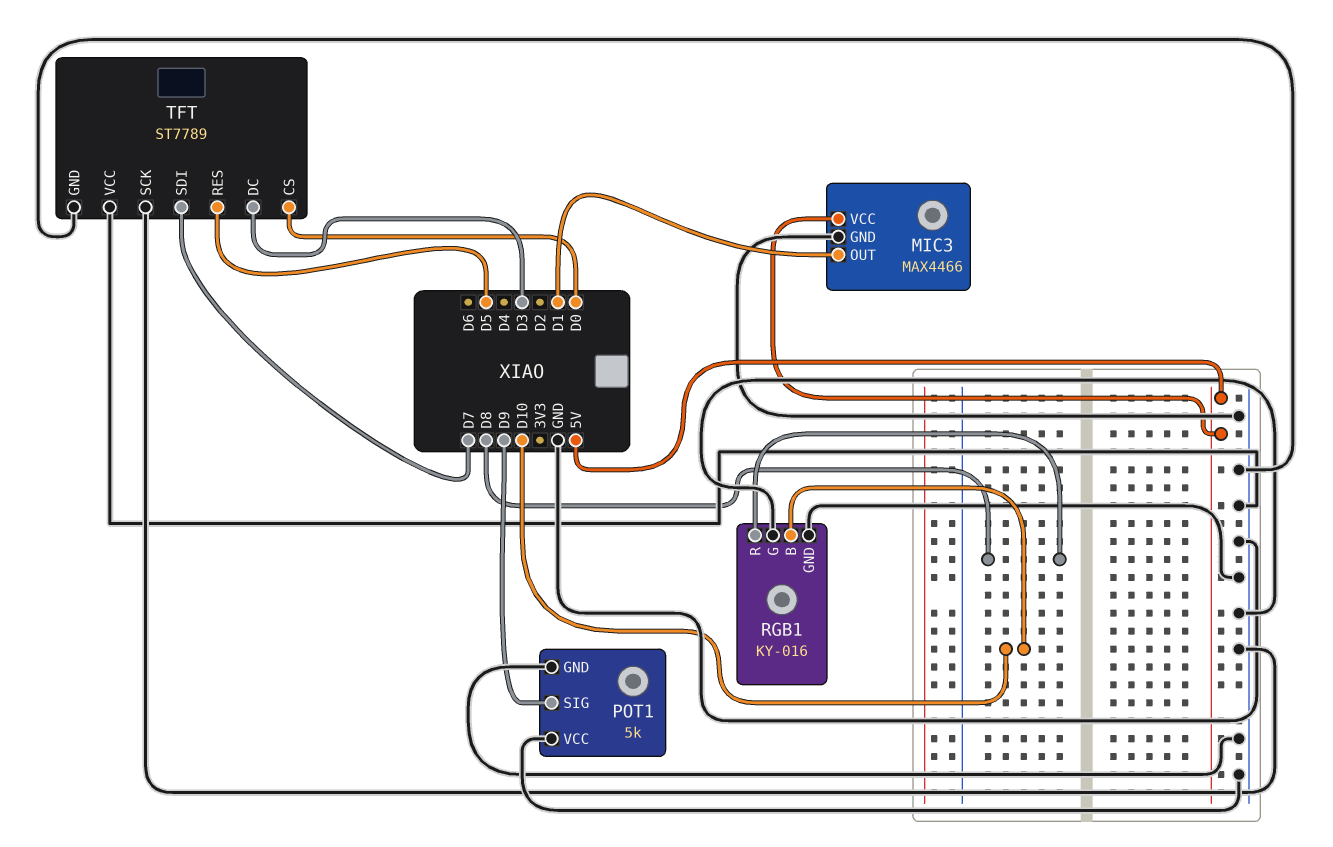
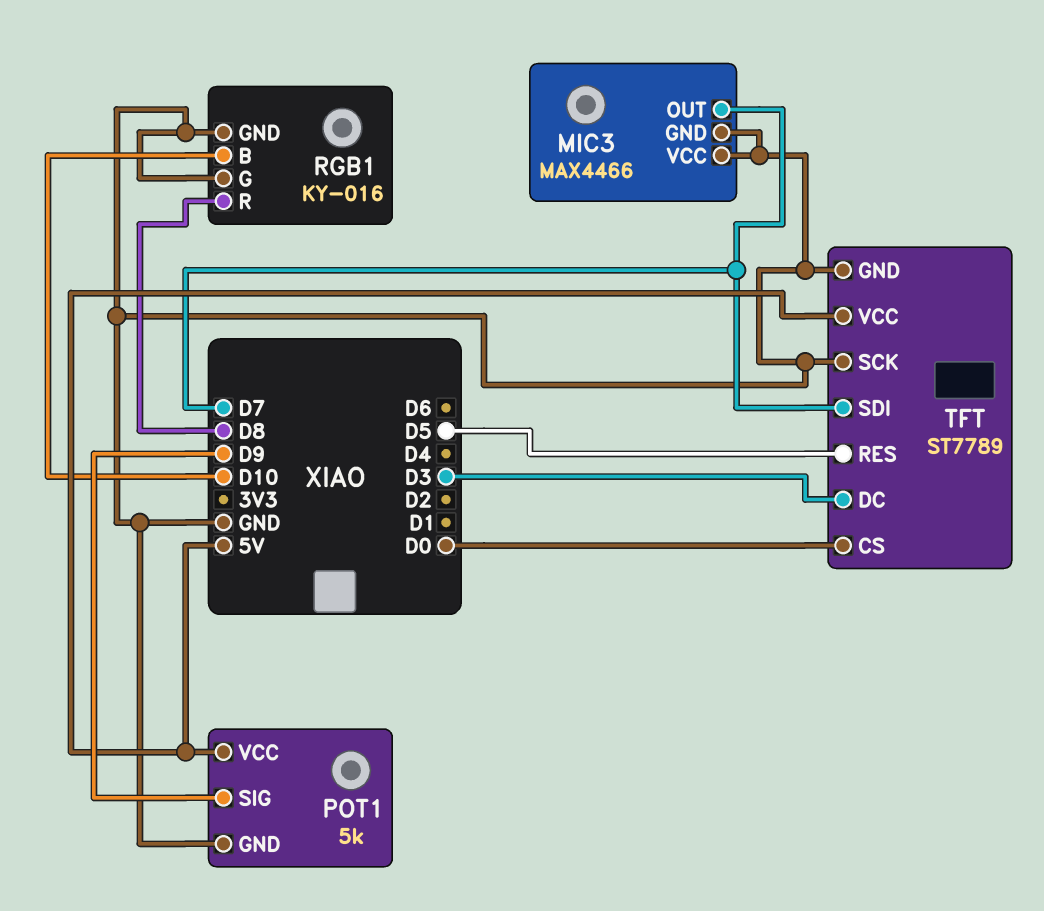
MIC3 pin OUT: D1 -> D7
MIC3 pin VCC: 5V -> GND
POT1 pin VCC: GND -> 5V
TFT pin VCC: GND -> 5V

